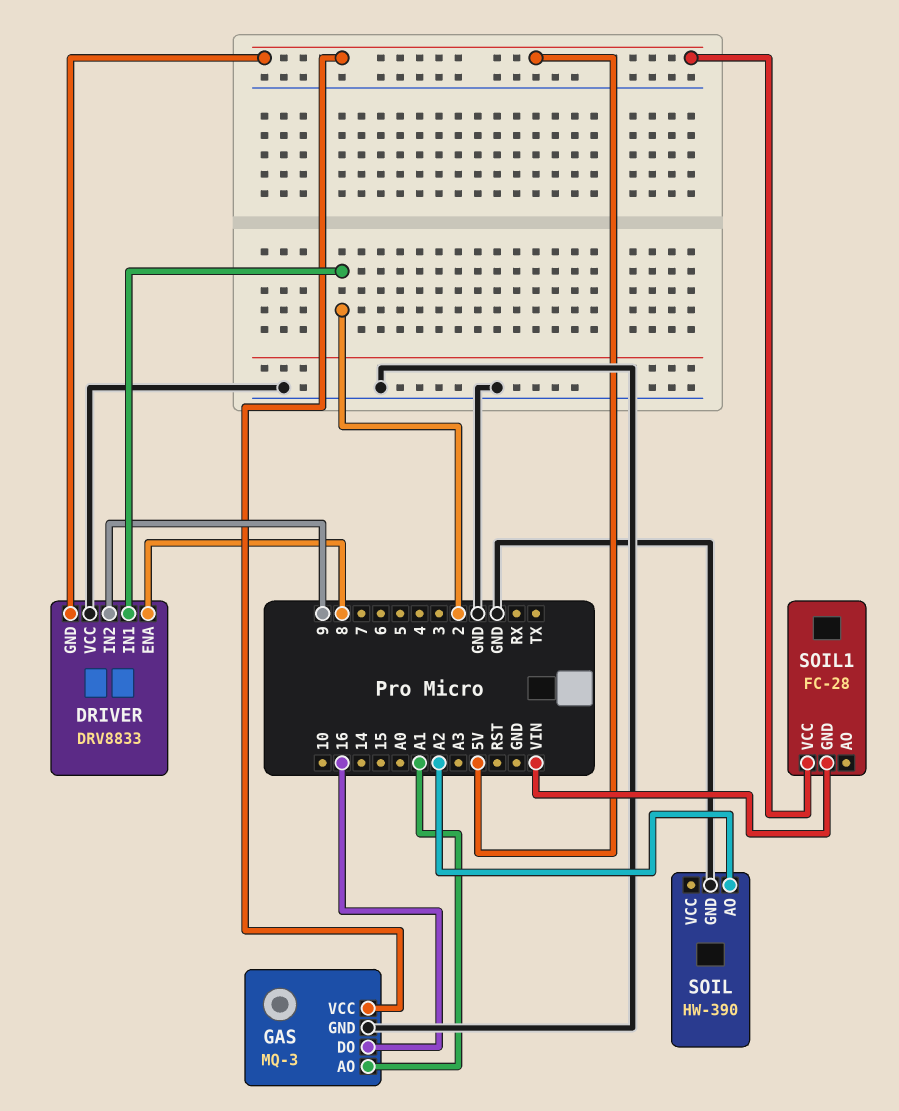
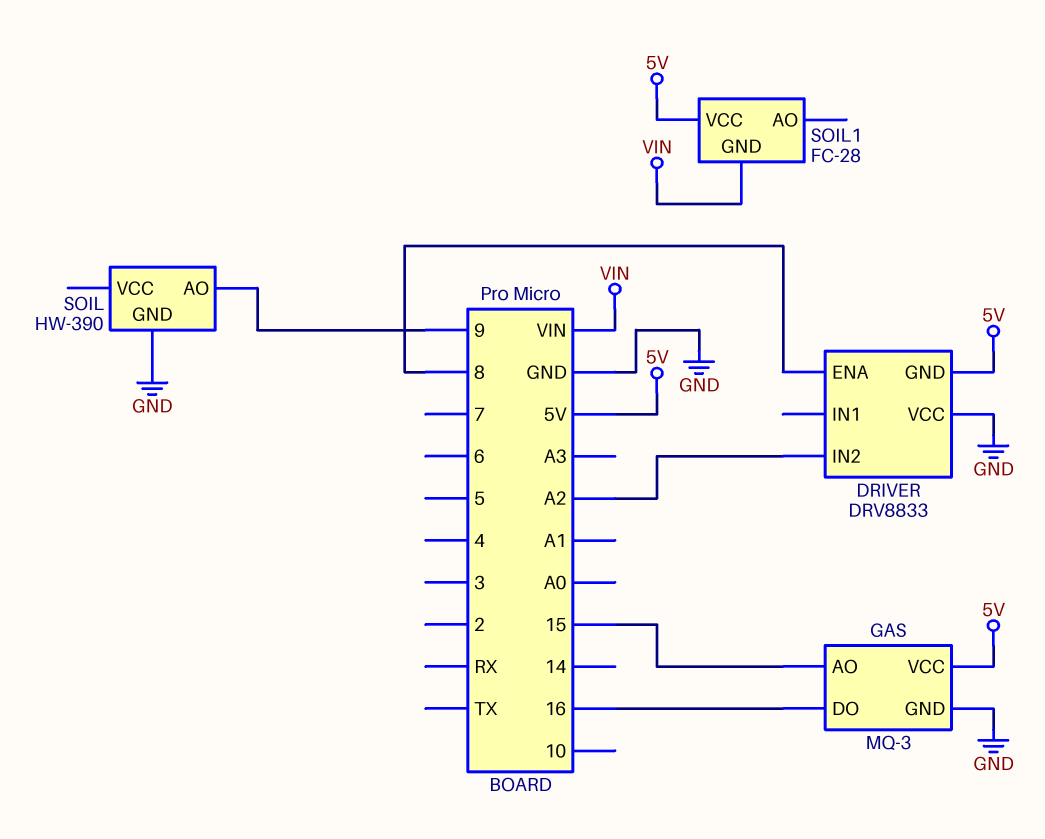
DRIVER pin IN1: 2 -> none
DRIVER pin IN2: 9 -> A2
GAS pin AO: A1 -> 15
SOIL pin AO: A2 -> 9

